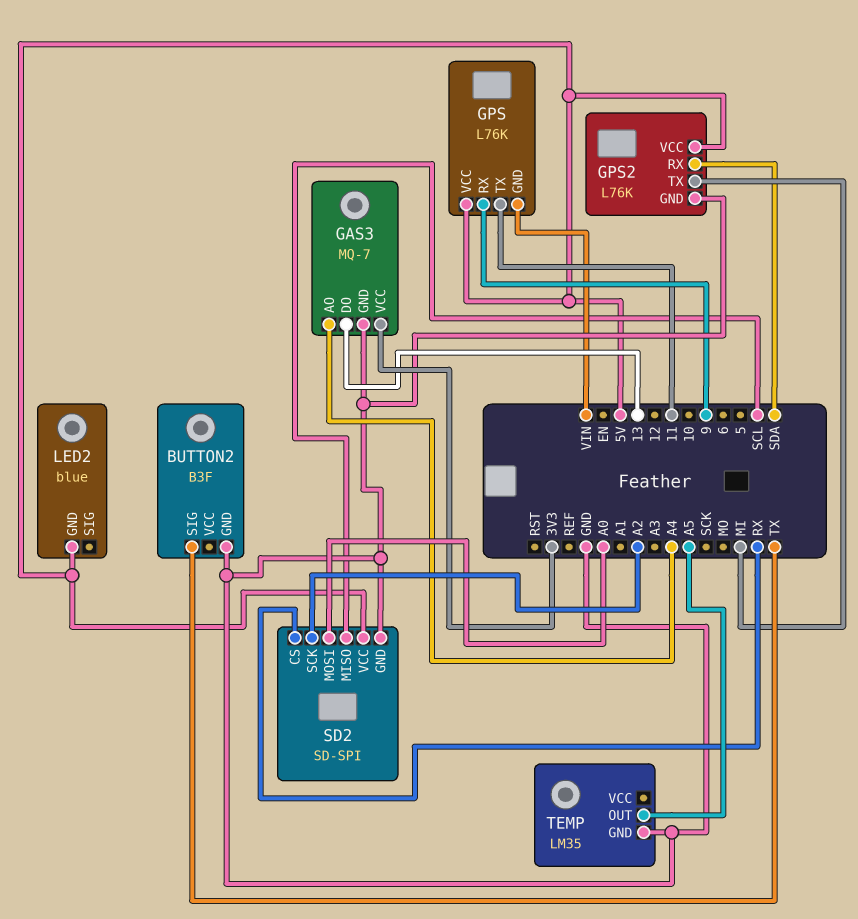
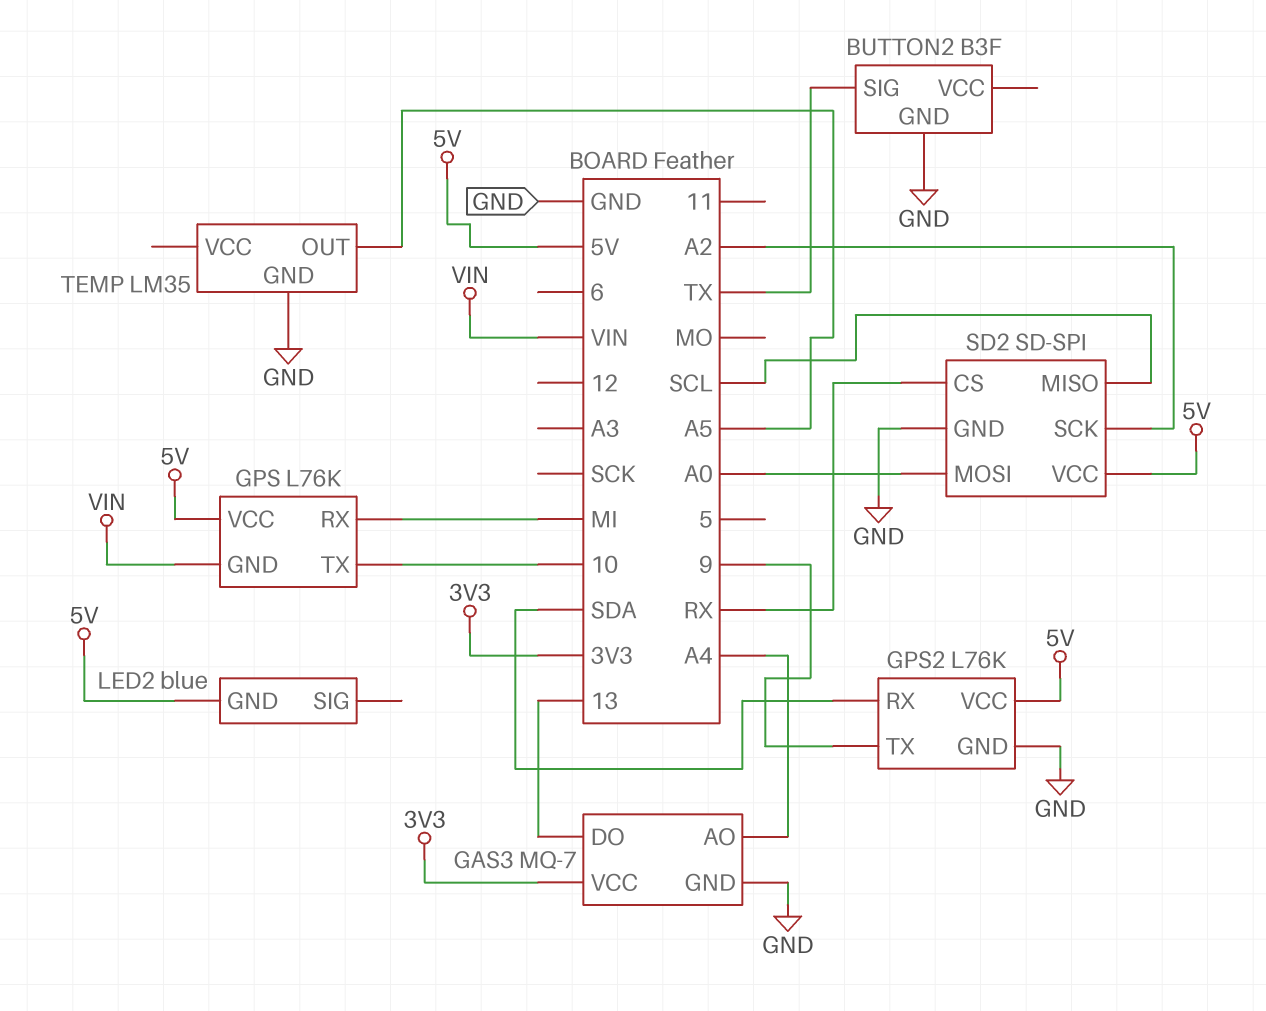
GPS pin RX: 9 -> MI
GPS pin TX: 11 -> 10
GPS2 pin TX: MI -> 9

